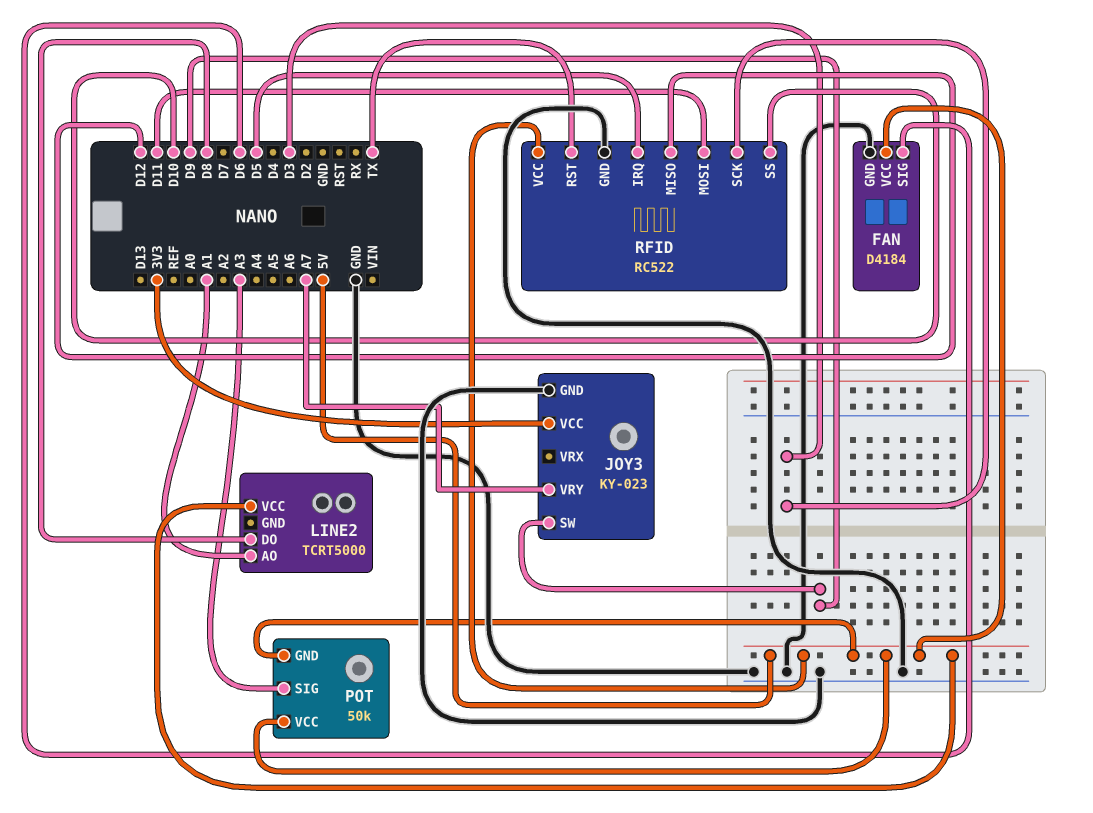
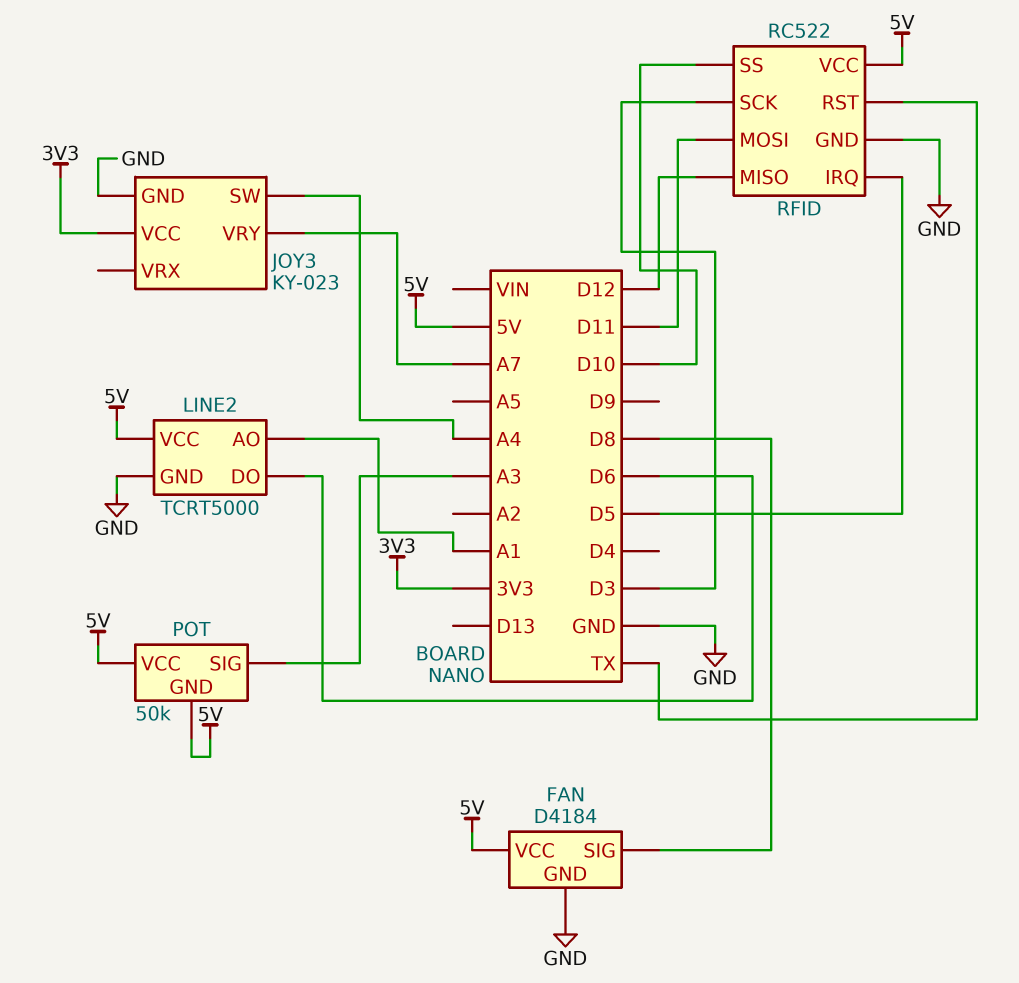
FAN pin SIG: D6 -> D8
JOY3 pin SW: D9 -> A4
LINE2 pin DO: D8 -> D6
LINE2 pin GND: none -> GND

